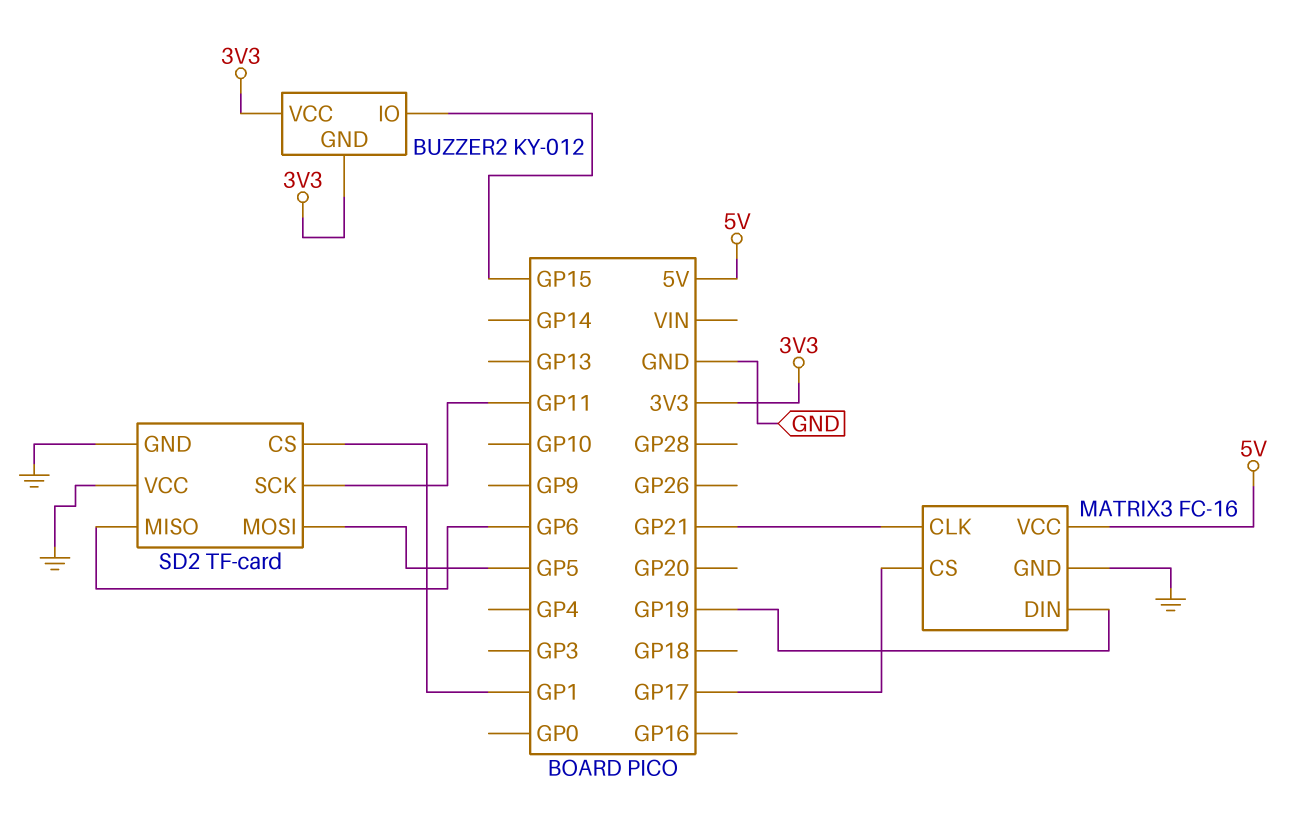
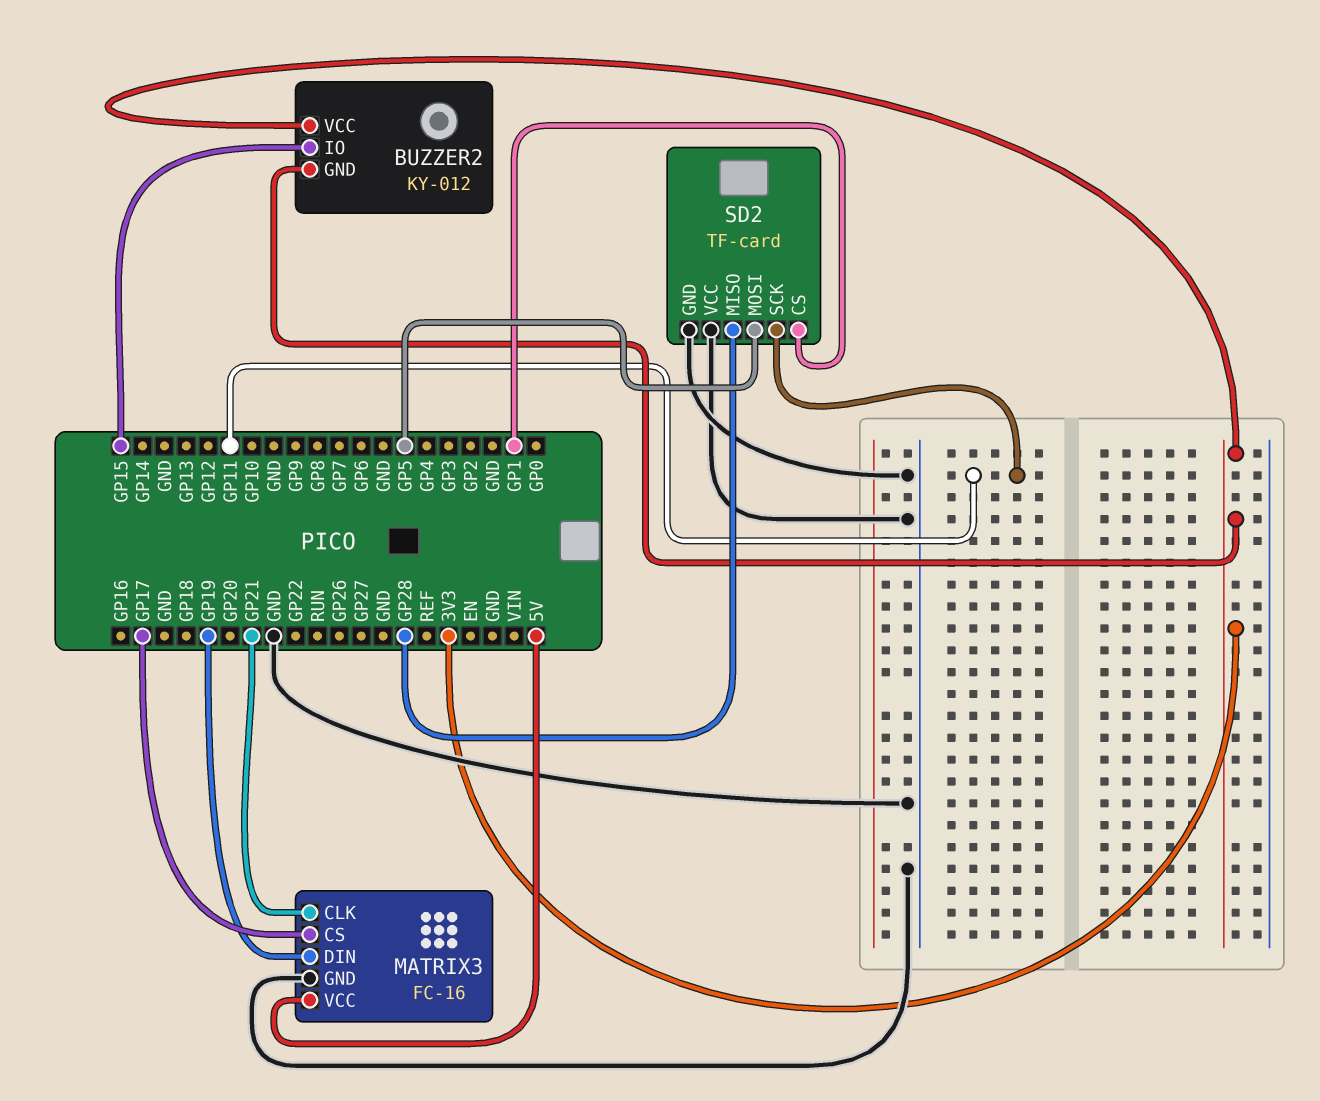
SD2 pin MISO: GP6 -> GP28

